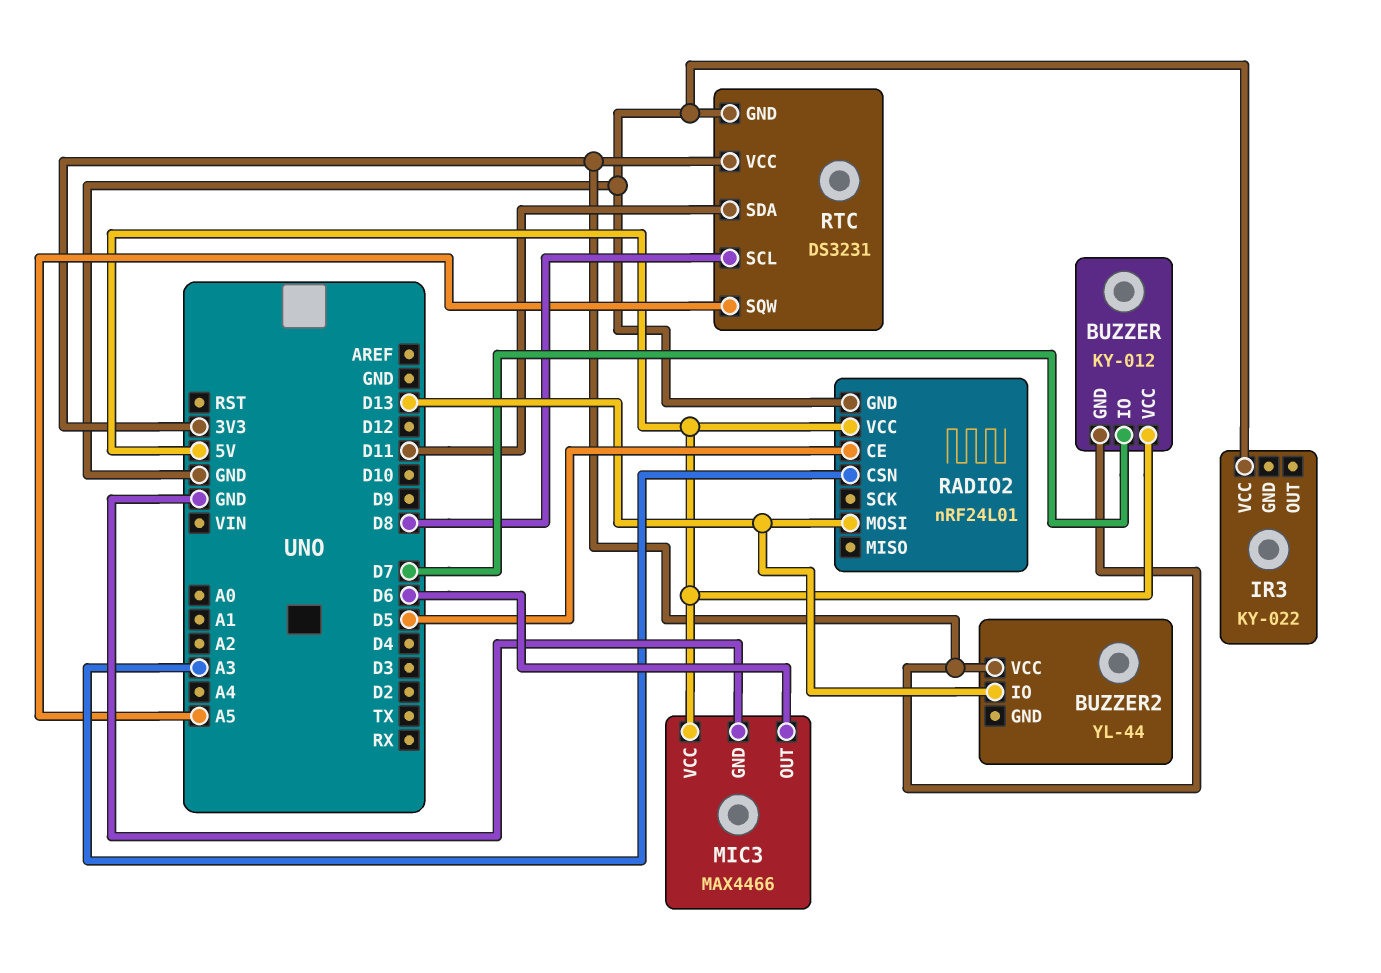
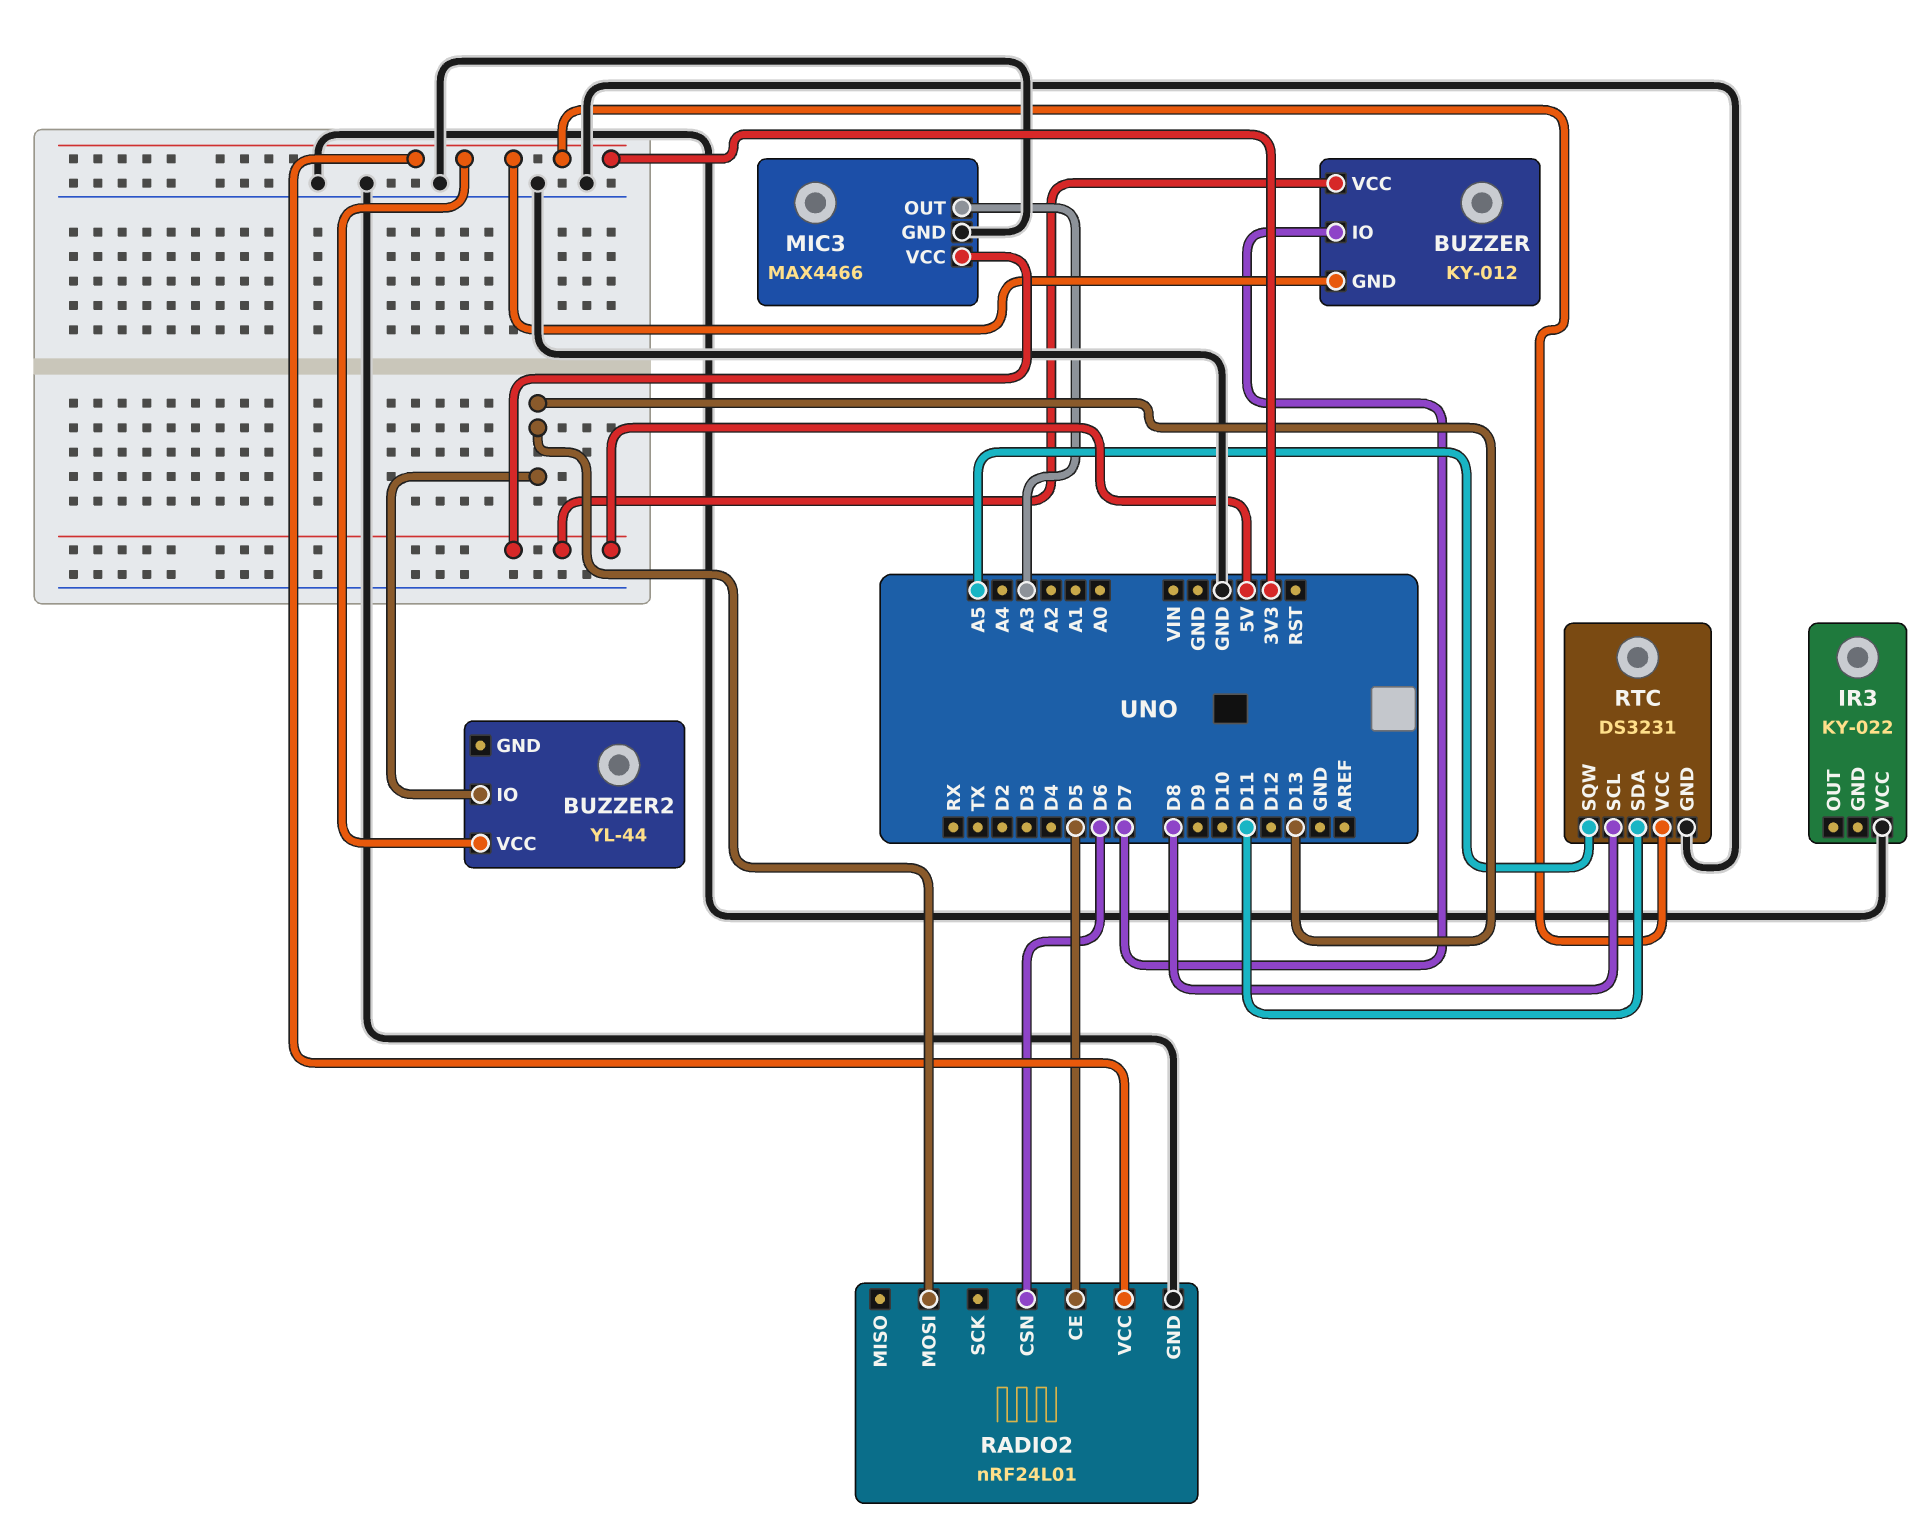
MIC3 pin OUT: D6 -> A3
RADIO2 pin CSN: A3 -> D6
RADIO2 pin VCC: 5V -> 3V3

